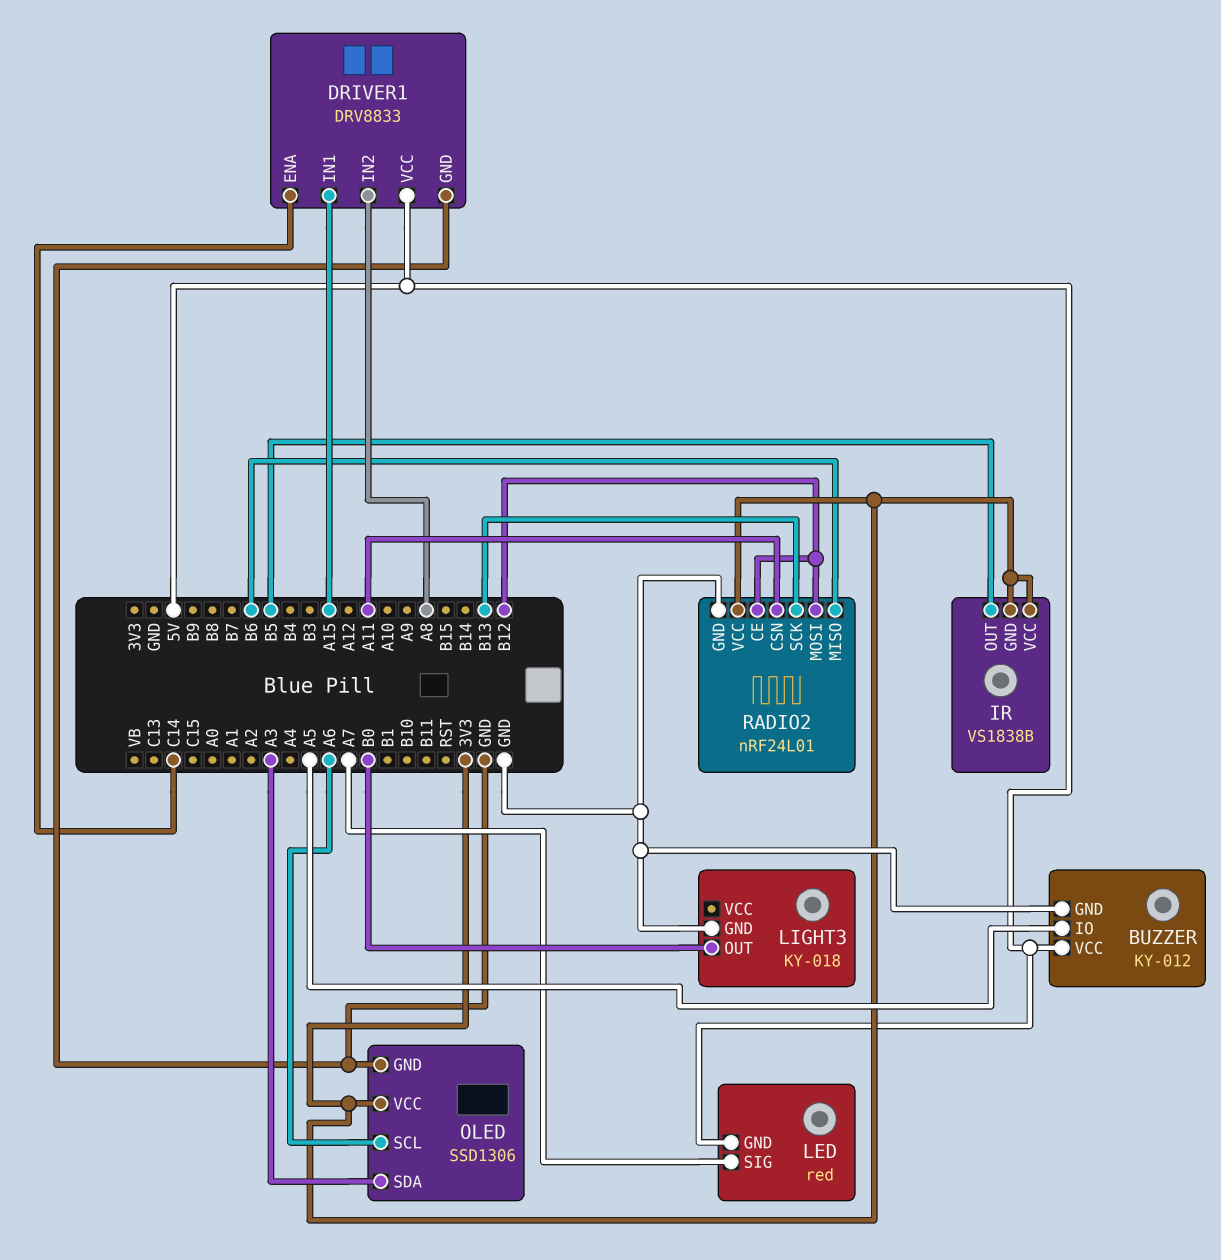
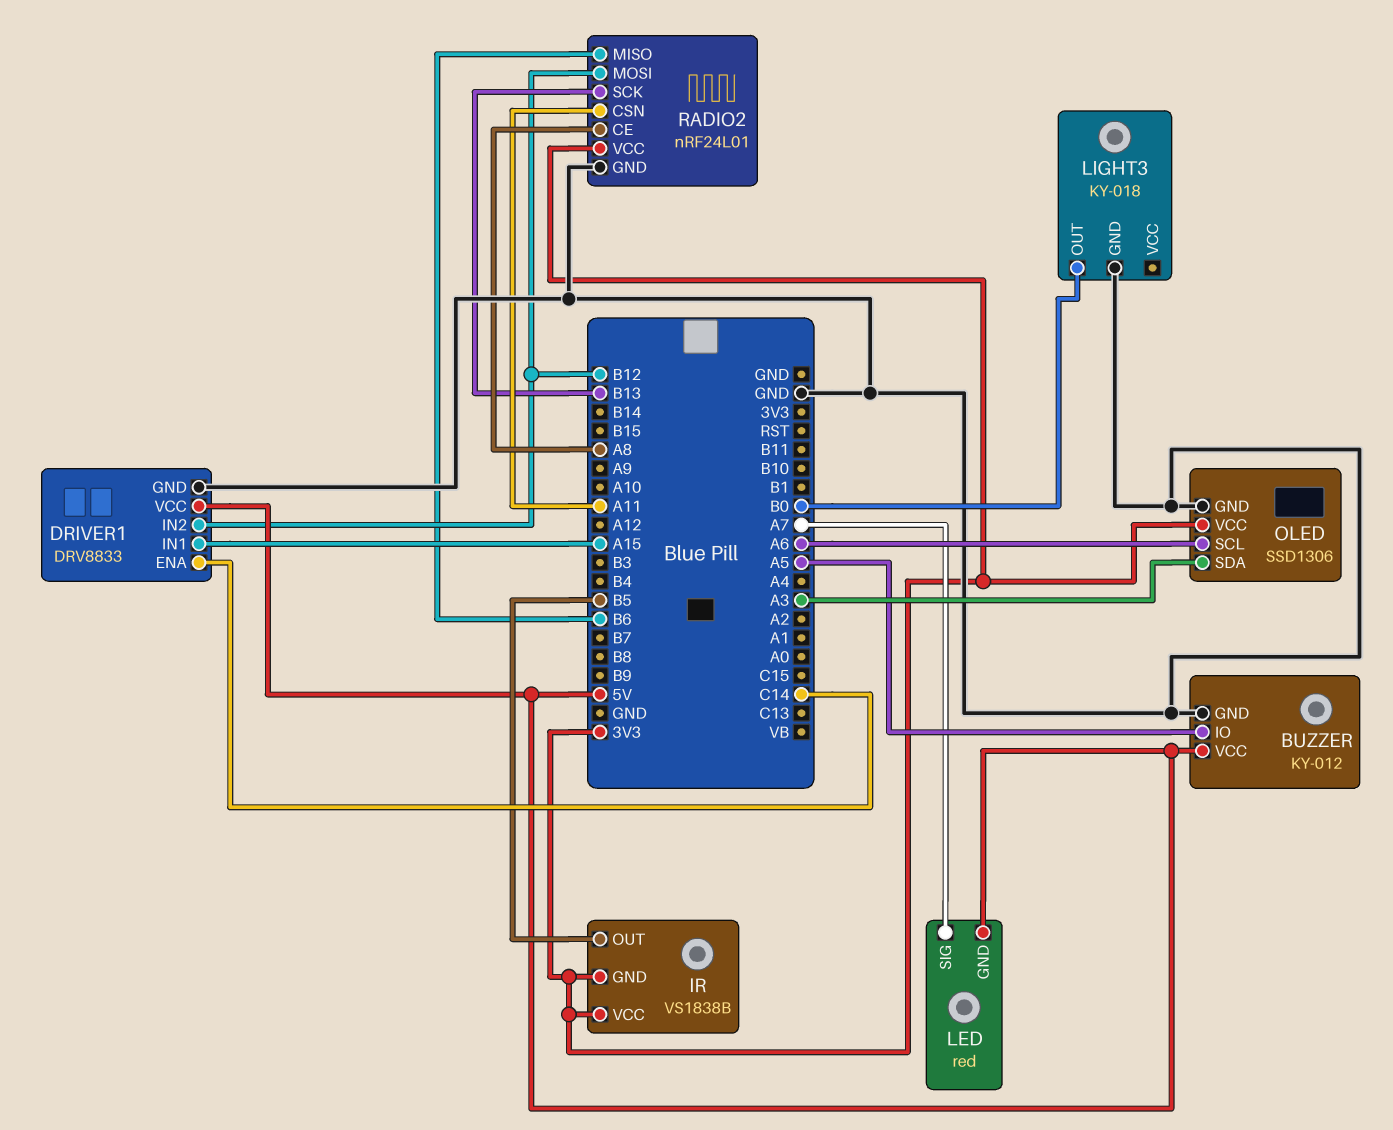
DRIVER1 pin IN2: A8 -> B12
RADIO2 pin CE: B12 -> A8

